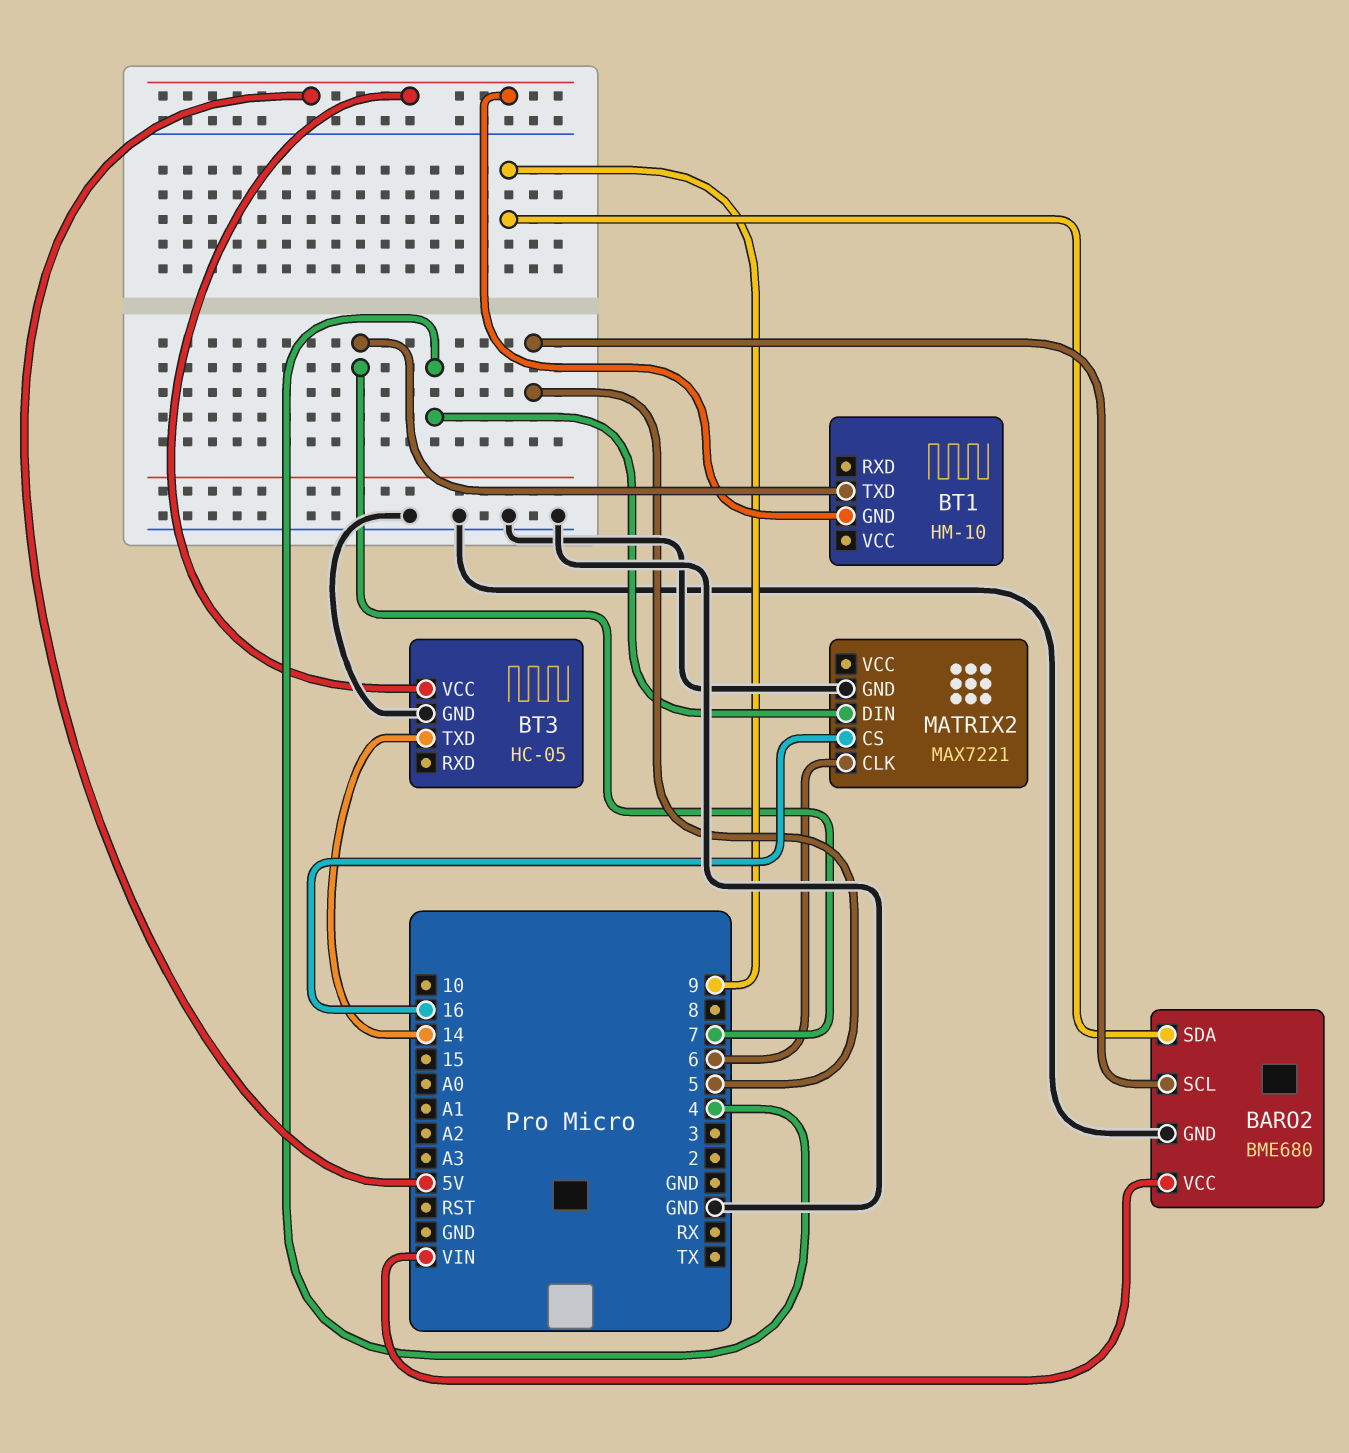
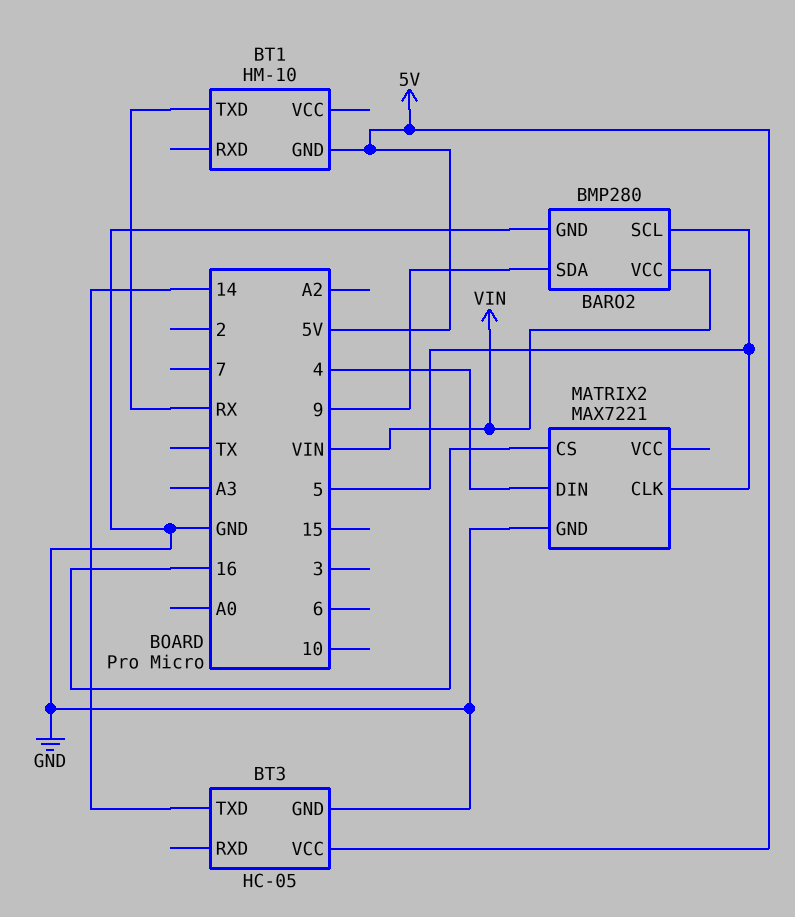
BARO2: BME680 -> BMP280
BT1 pin TXD: 7 -> RX
MATRIX2 pin CLK: 6 -> 5

